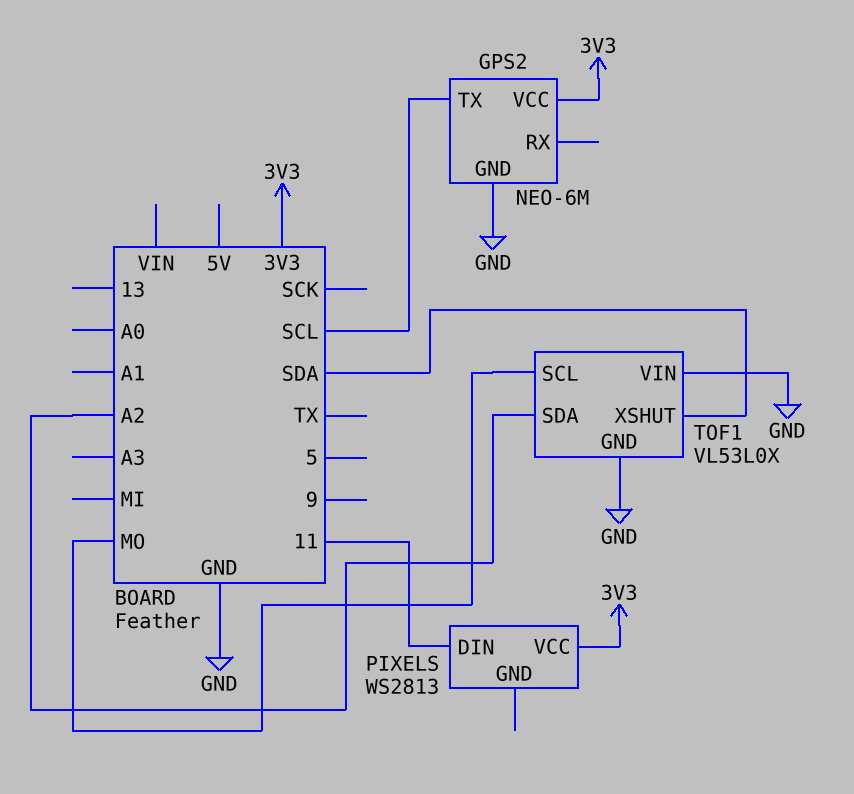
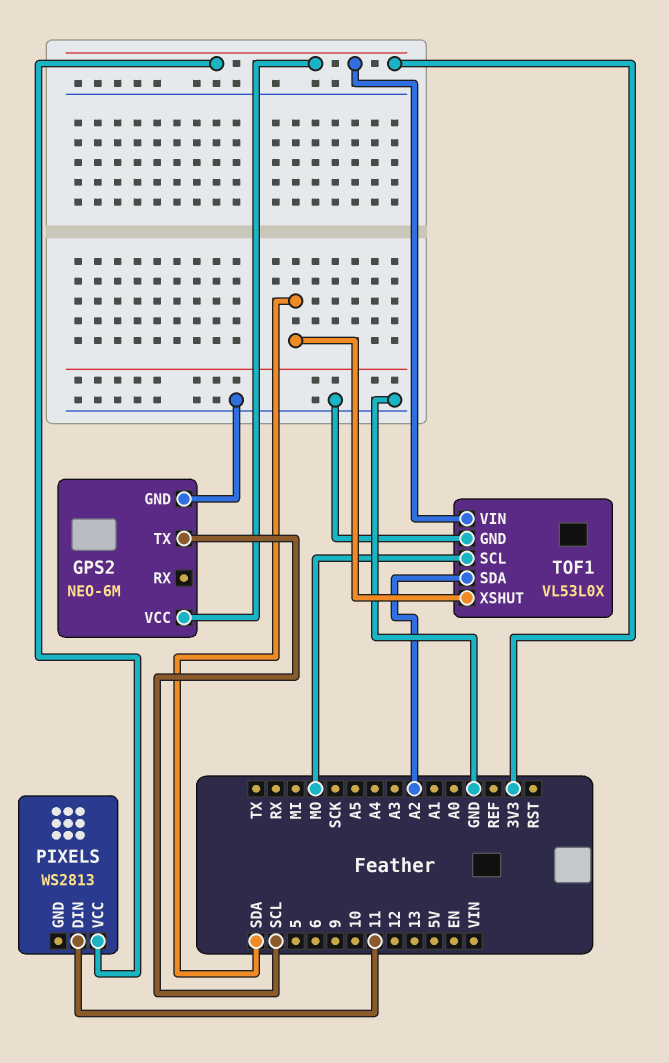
TOF1 pin VIN: GND -> 3V3

